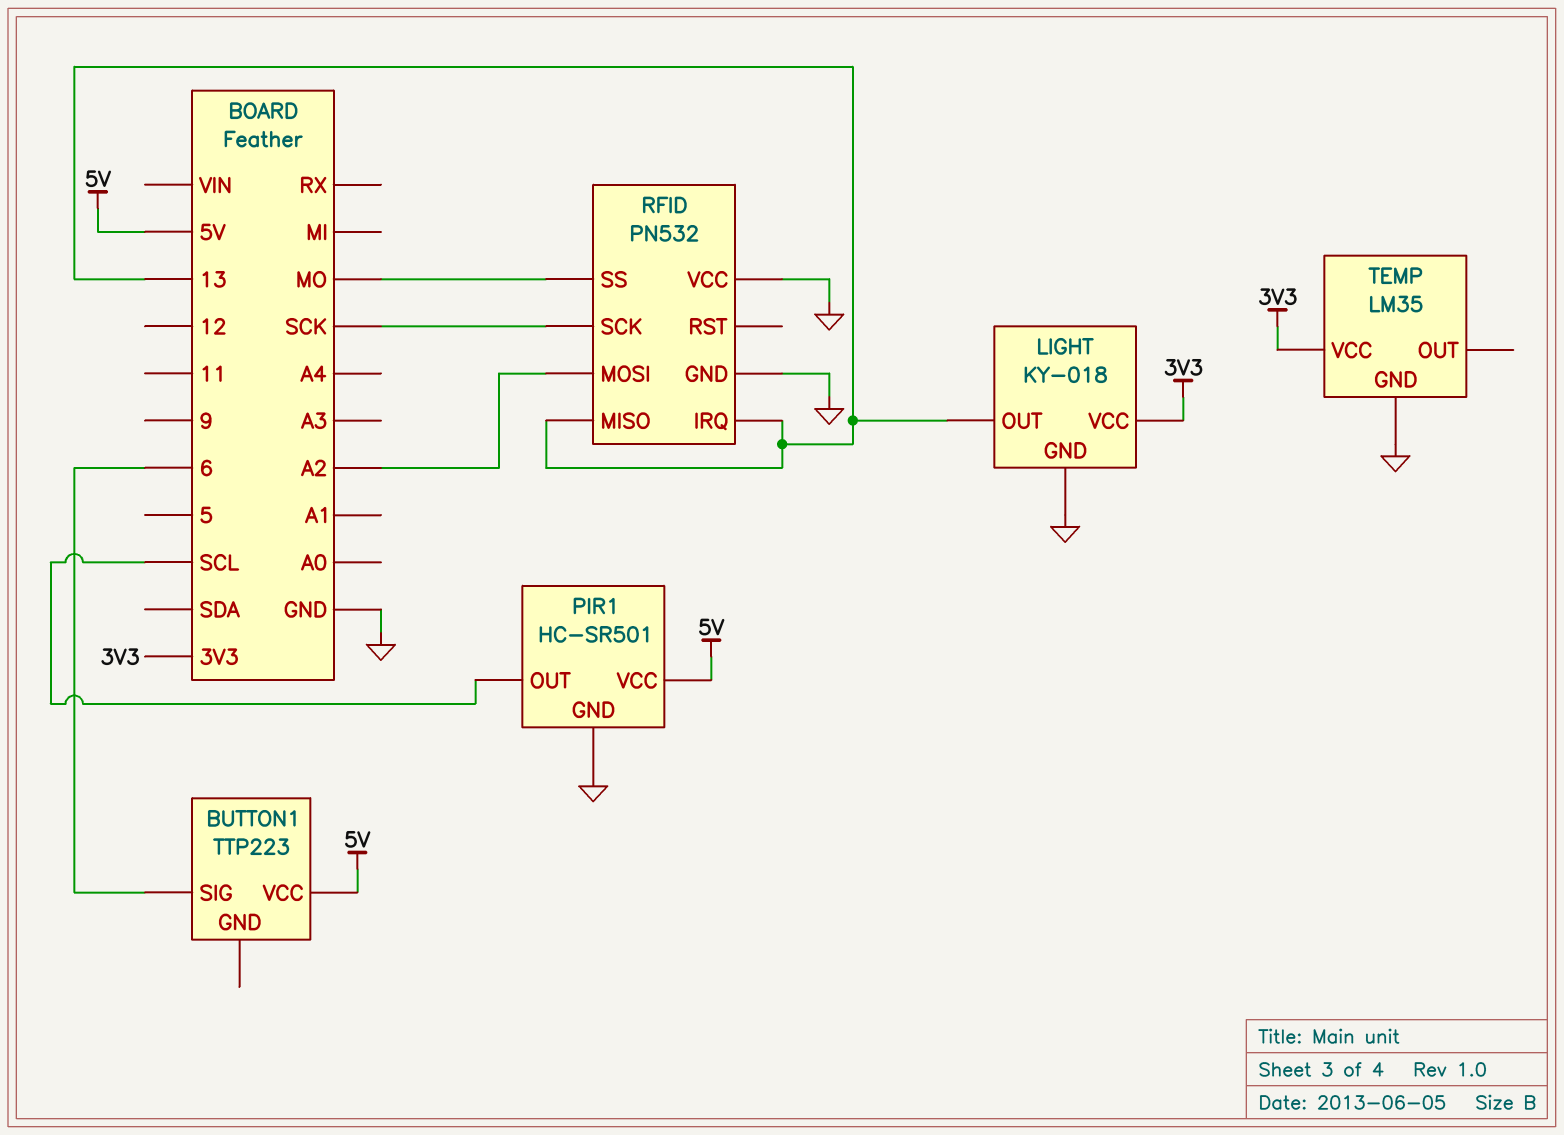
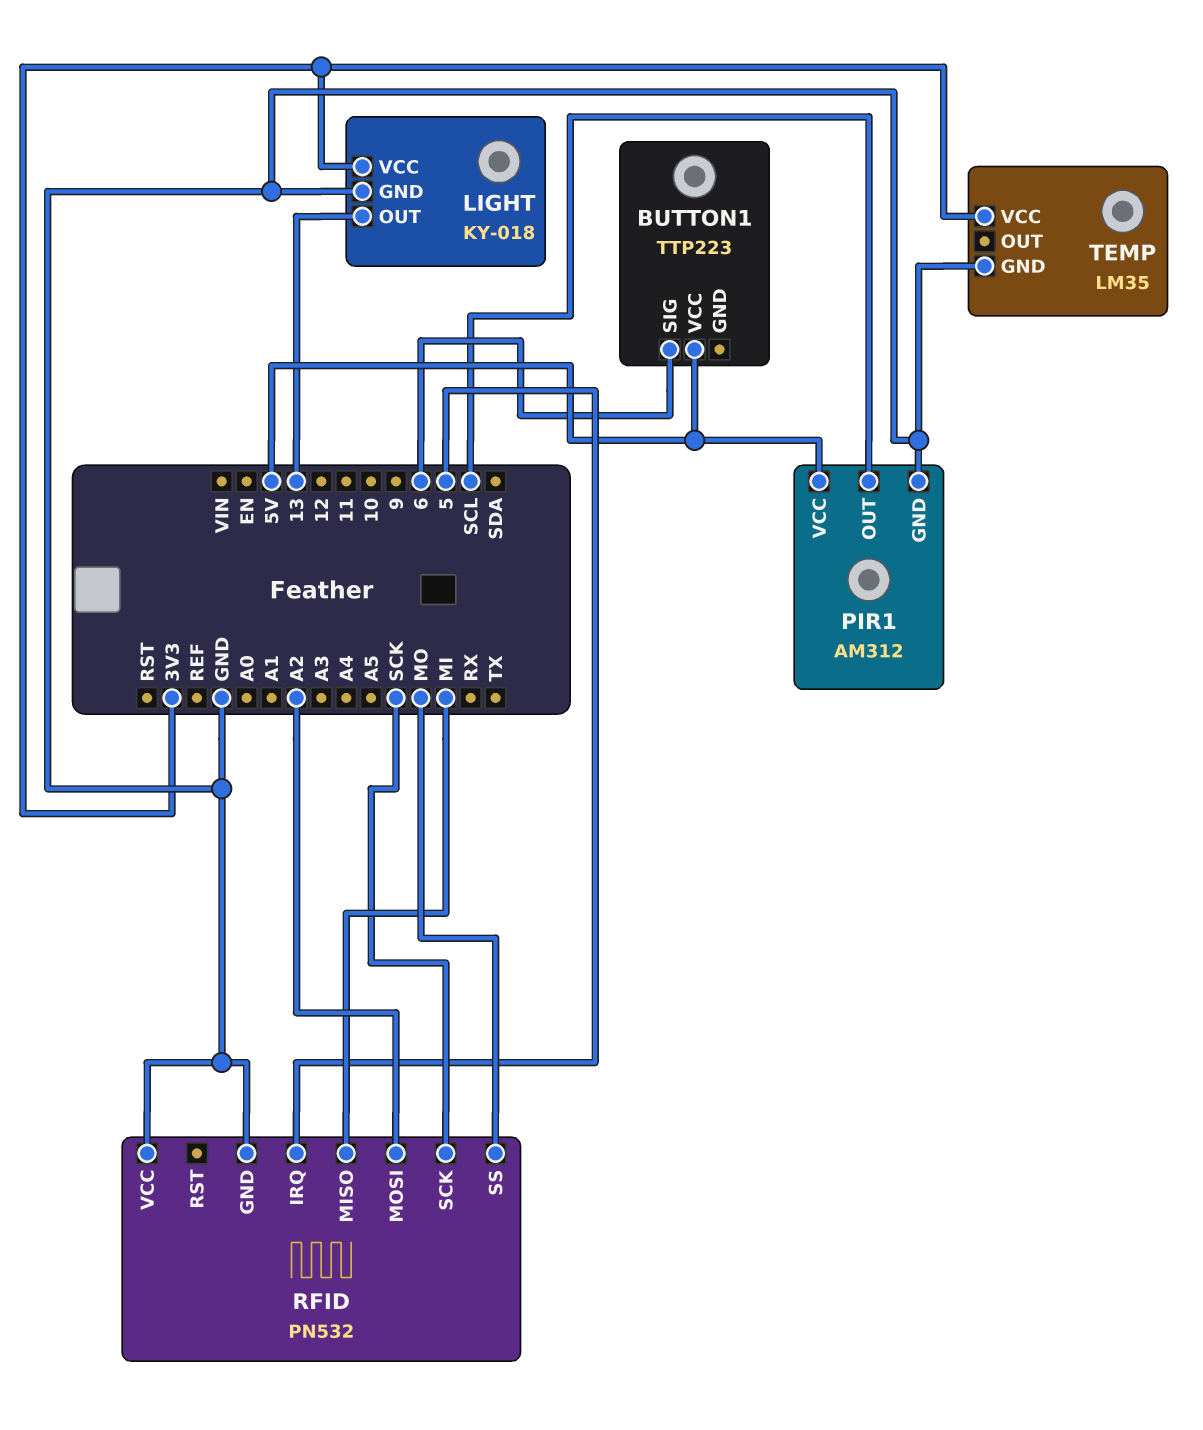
PIR1: HC-SR501 -> AM312
RFID pin IRQ: 13 -> 5
RFID pin MISO: 13 -> MI

